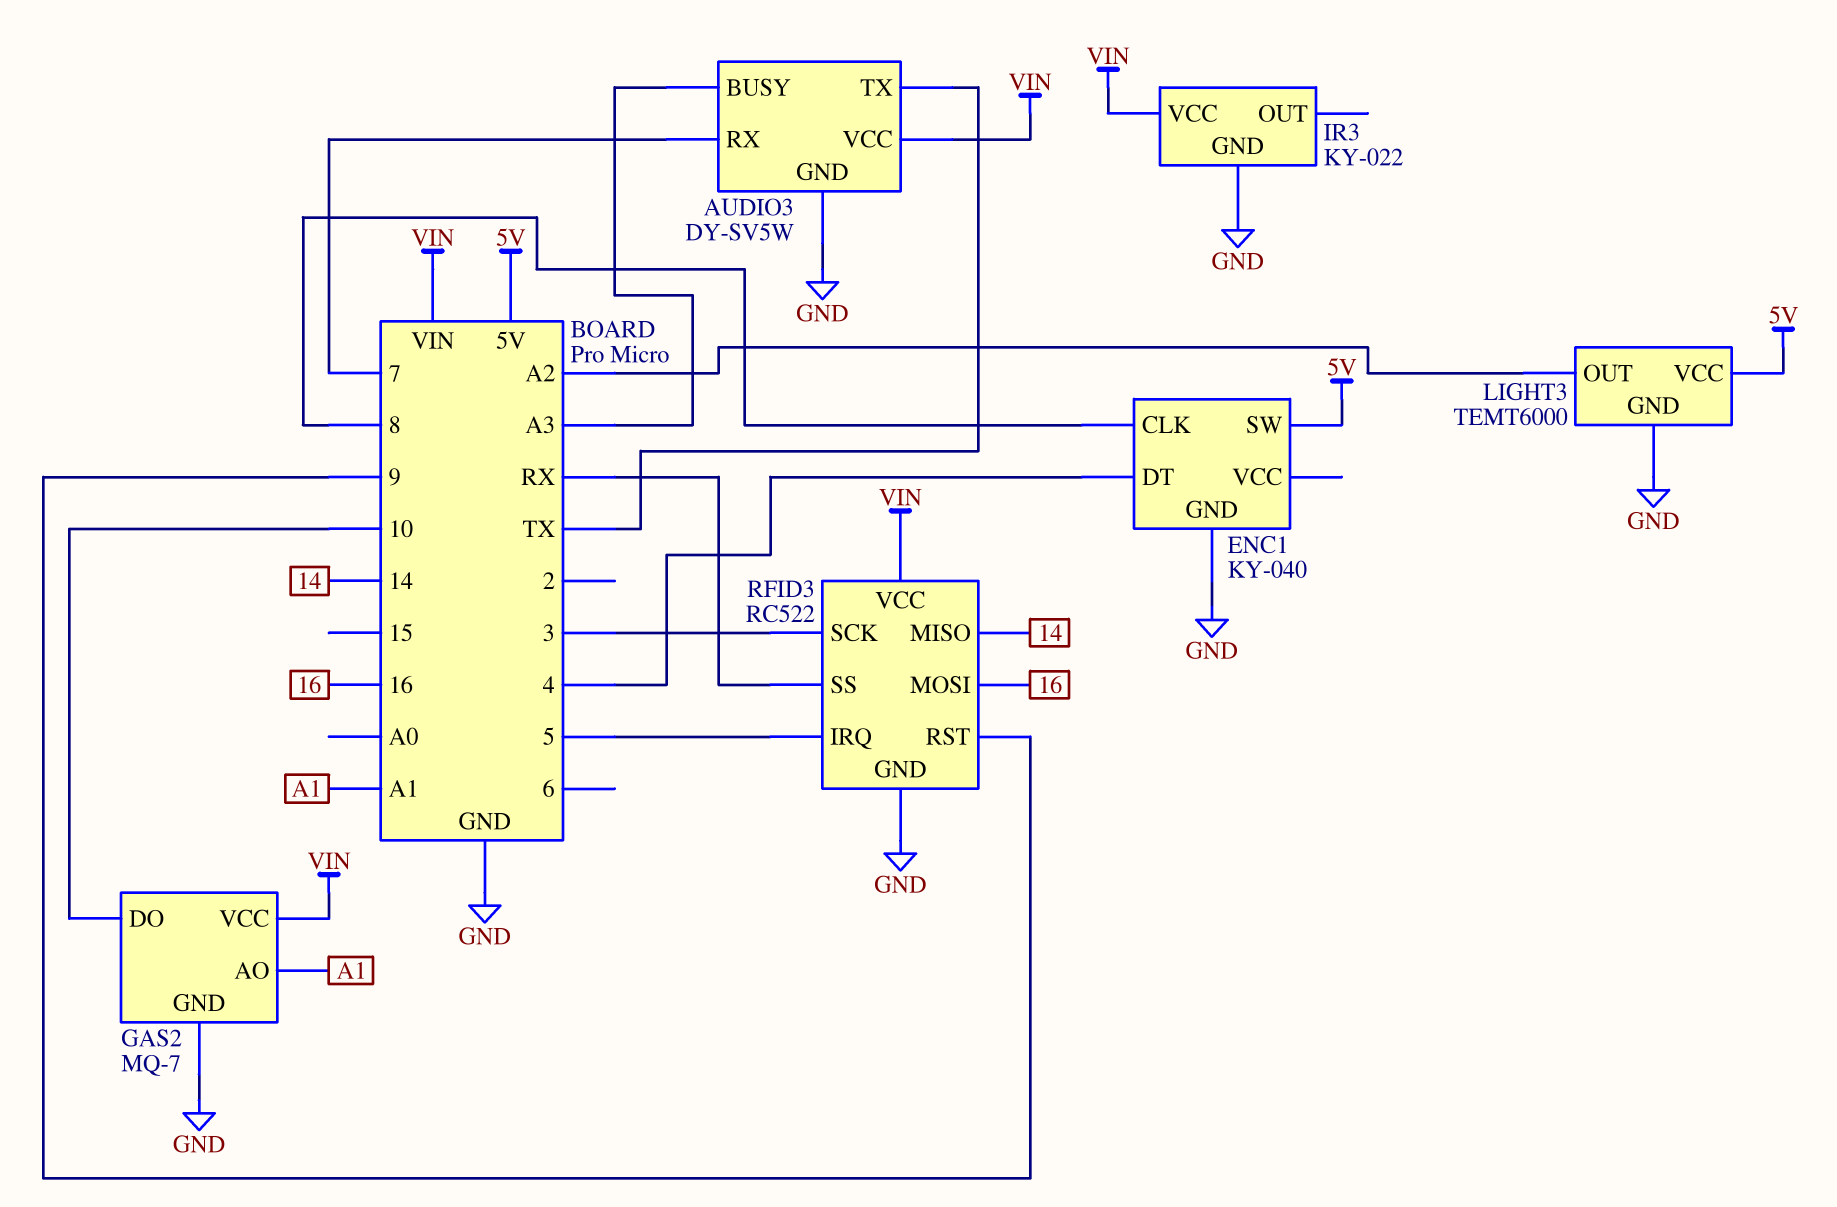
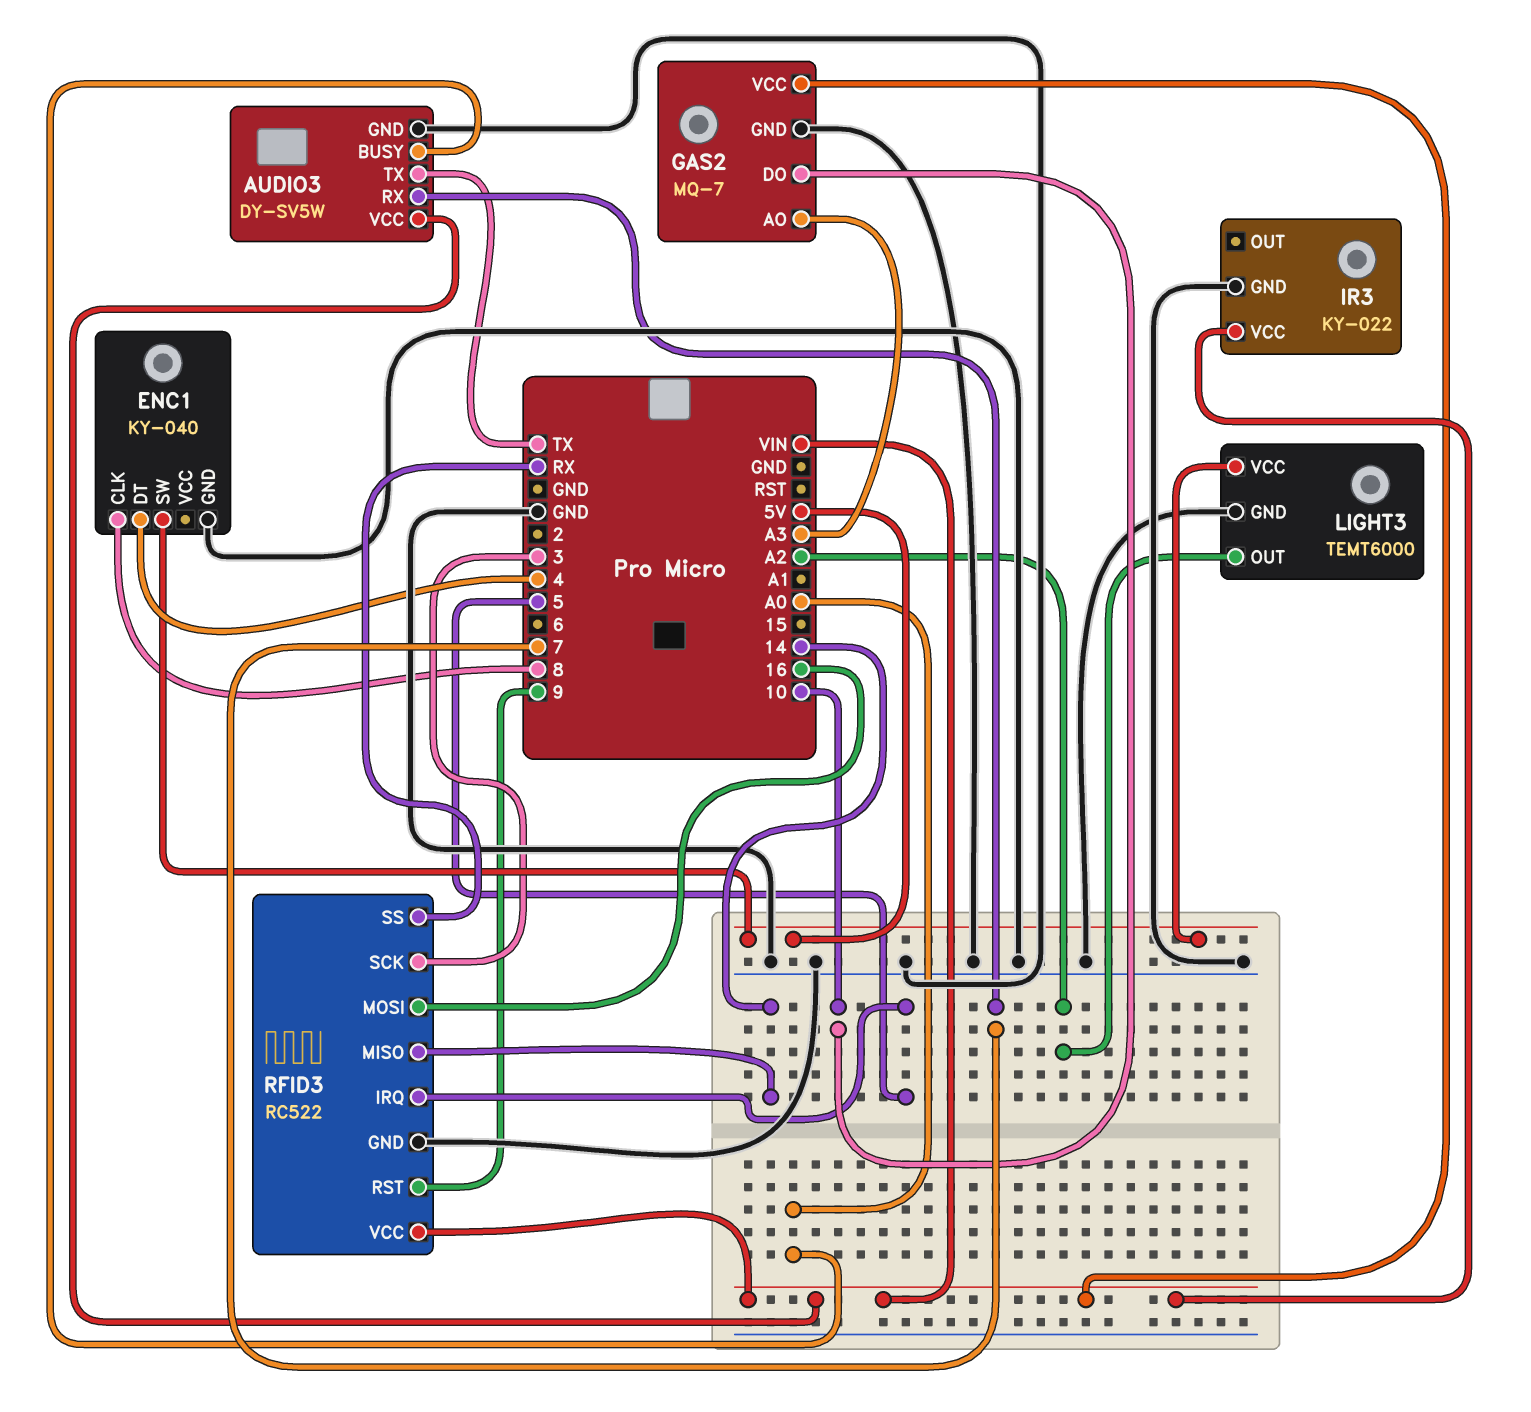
AUDIO3 pin BUSY: A3 -> A0
GAS2 pin AO: A1 -> A3

